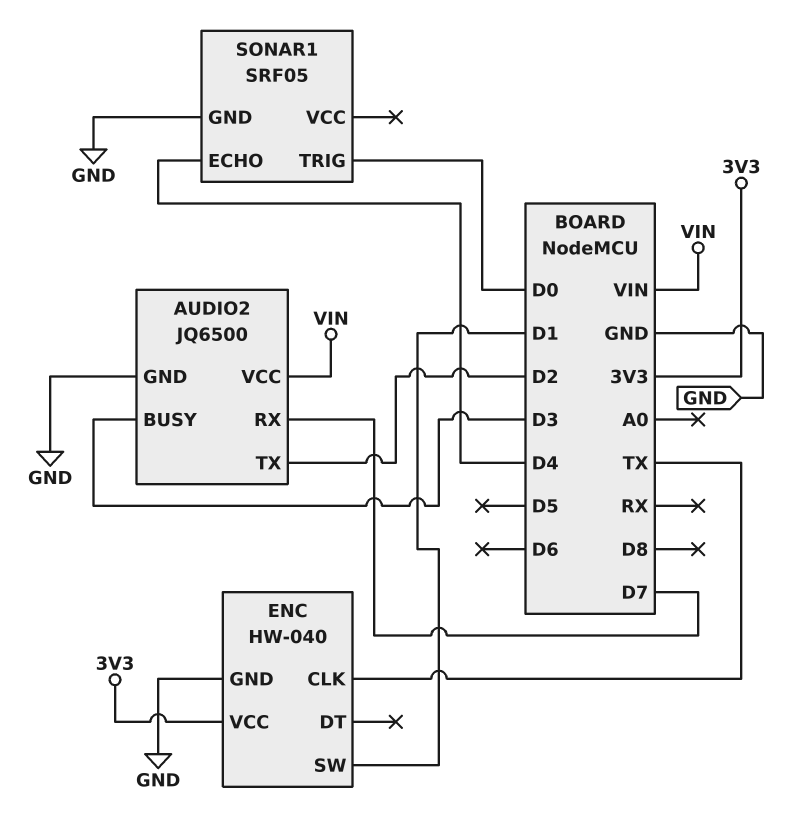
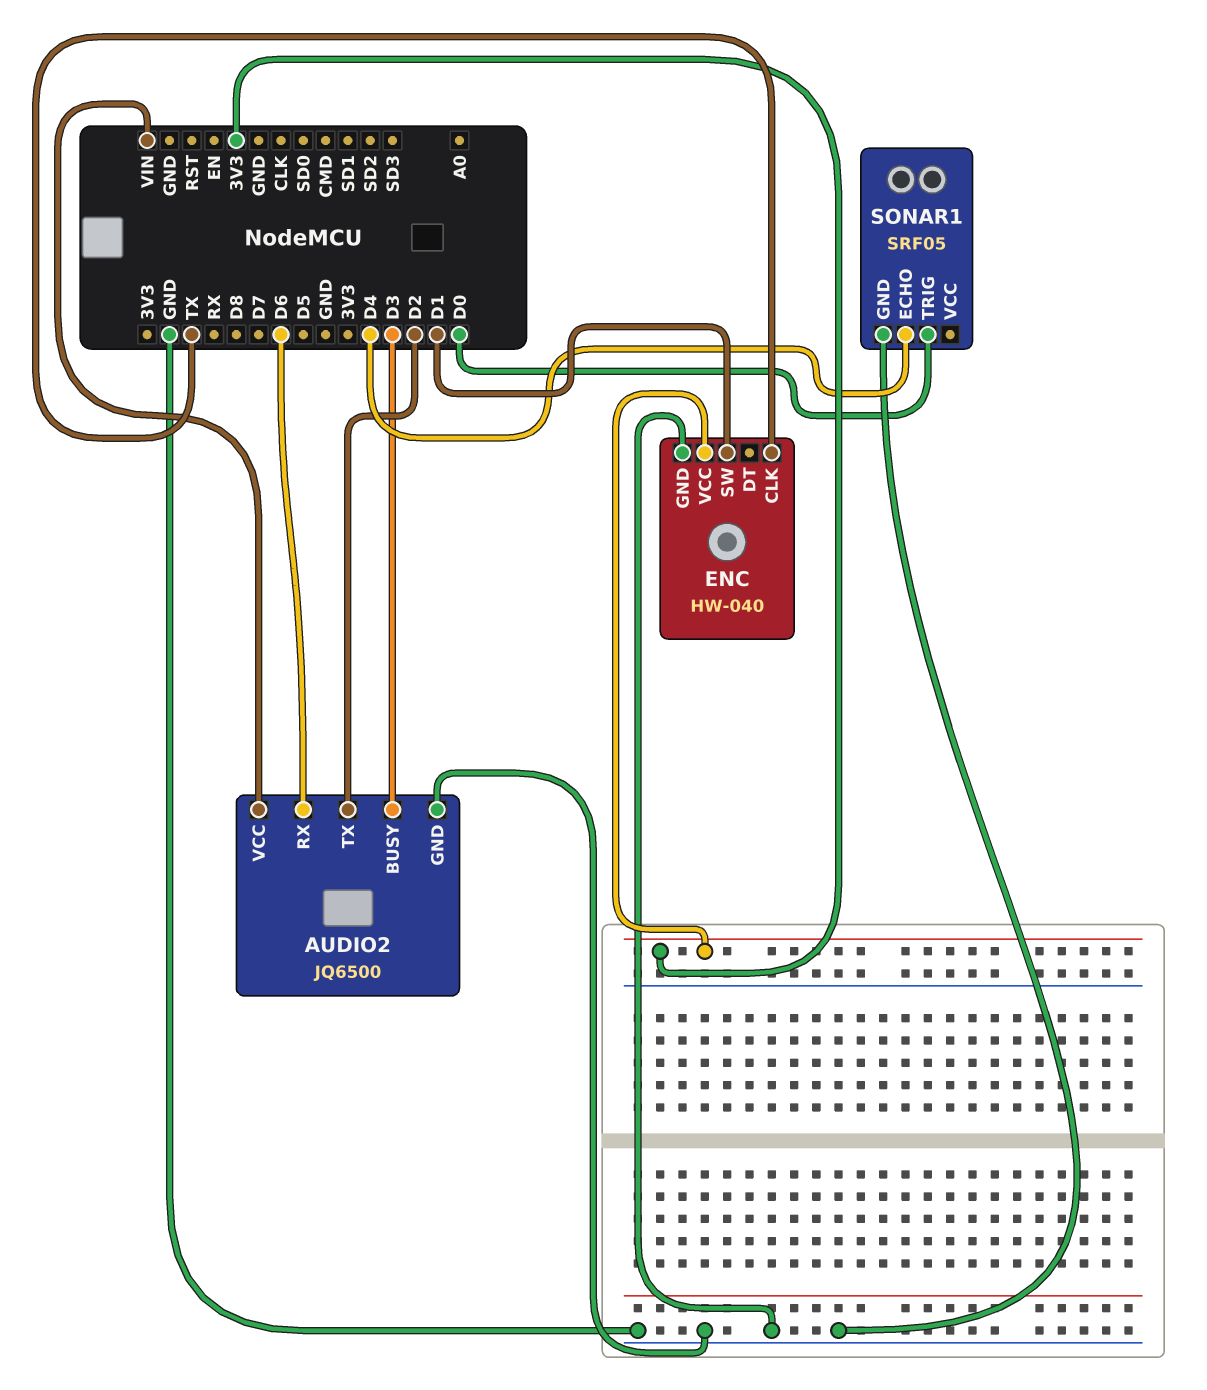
AUDIO2 pin RX: D7 -> D6

